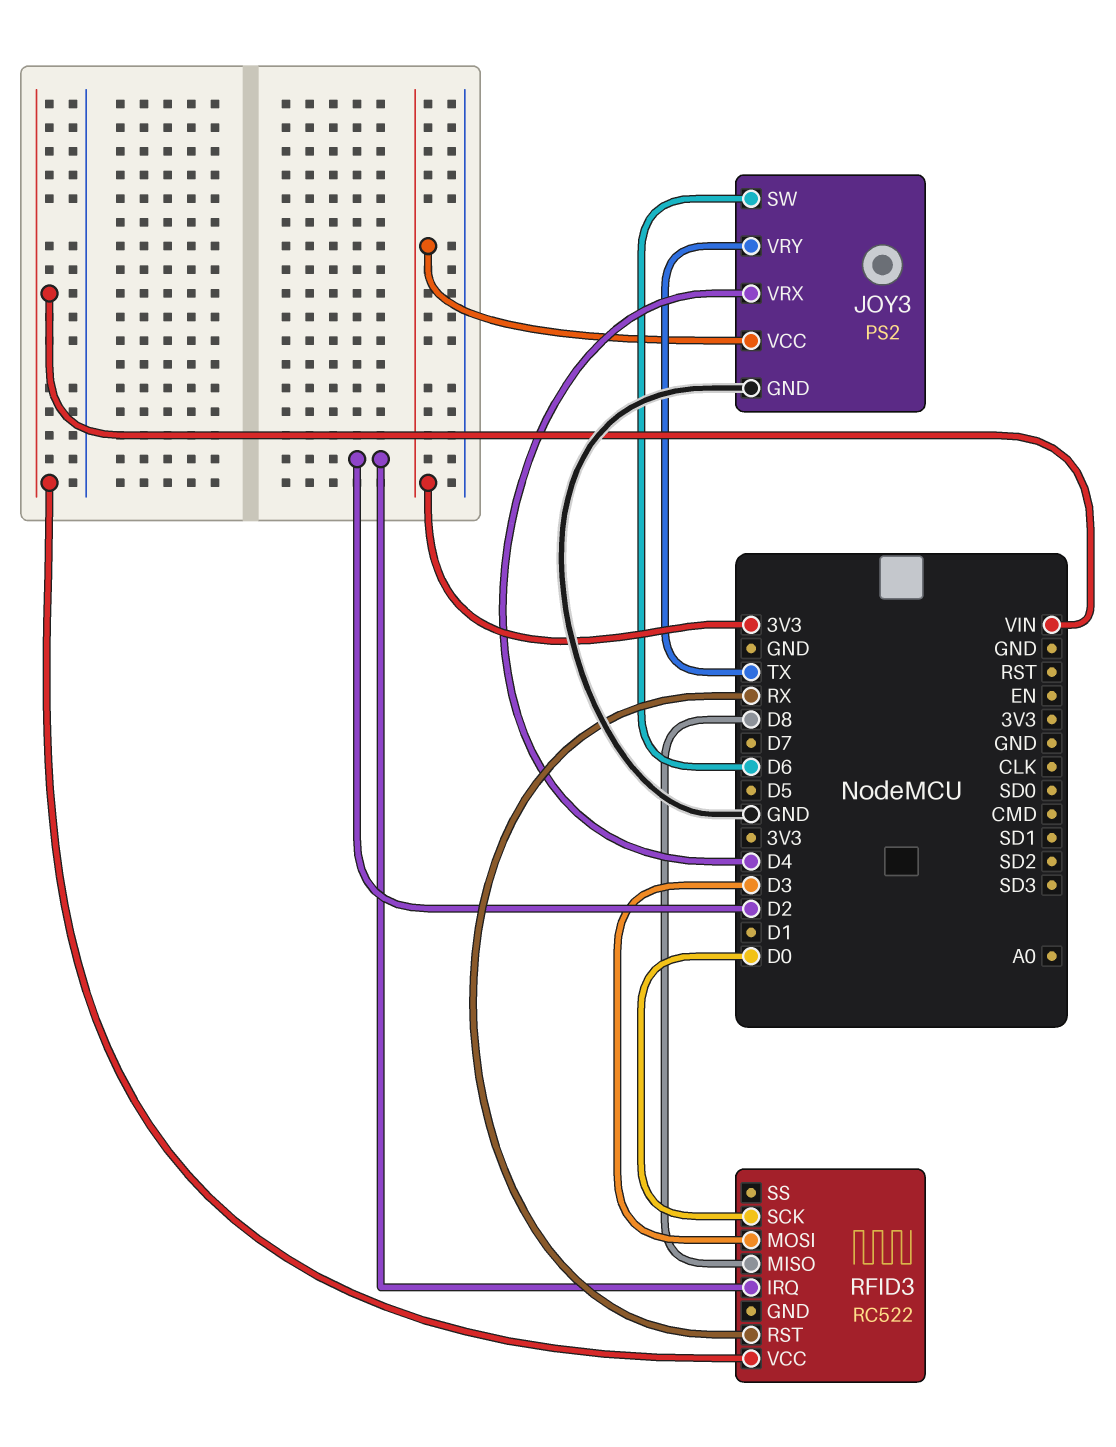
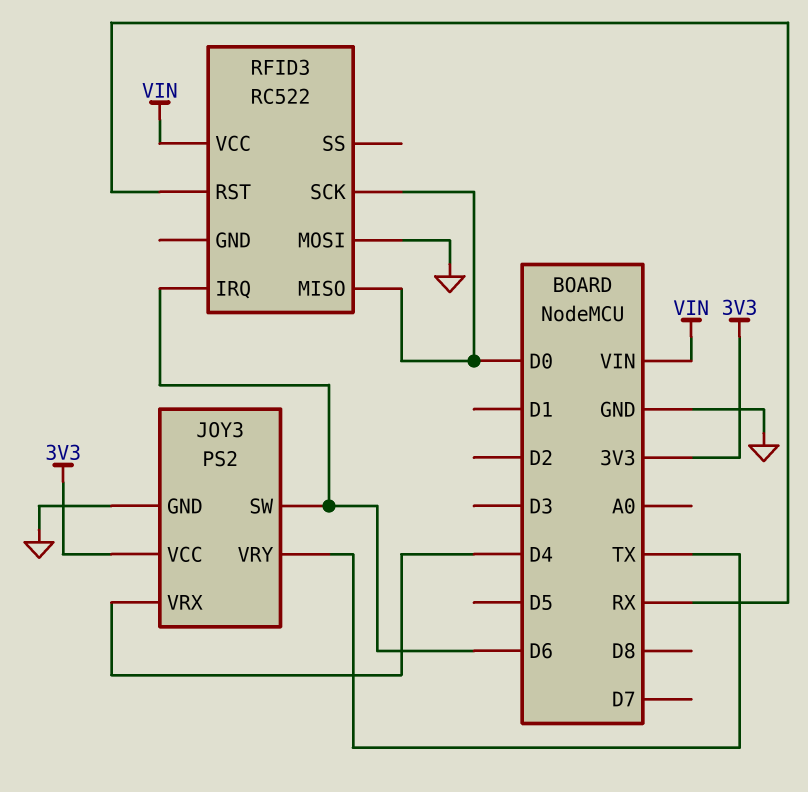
RFID3 pin IRQ: D2 -> D6
RFID3 pin MISO: D8 -> D0
RFID3 pin MOSI: D3 -> GND

